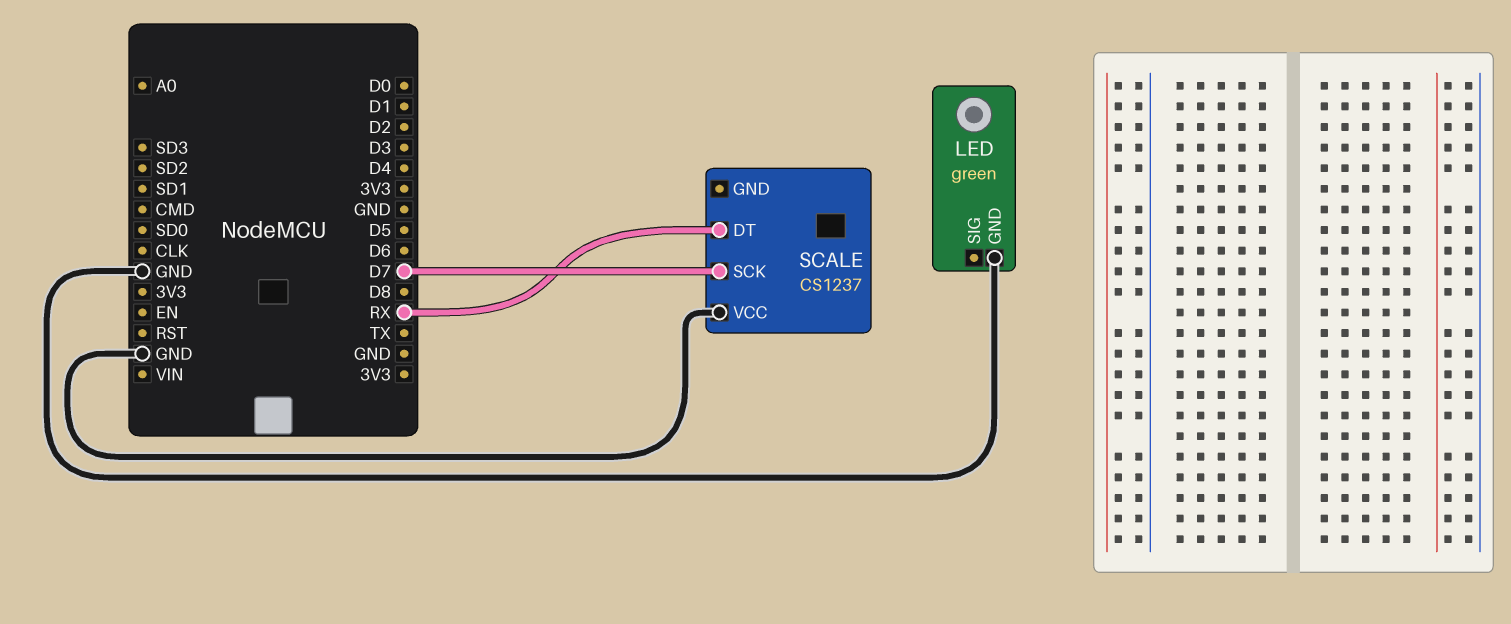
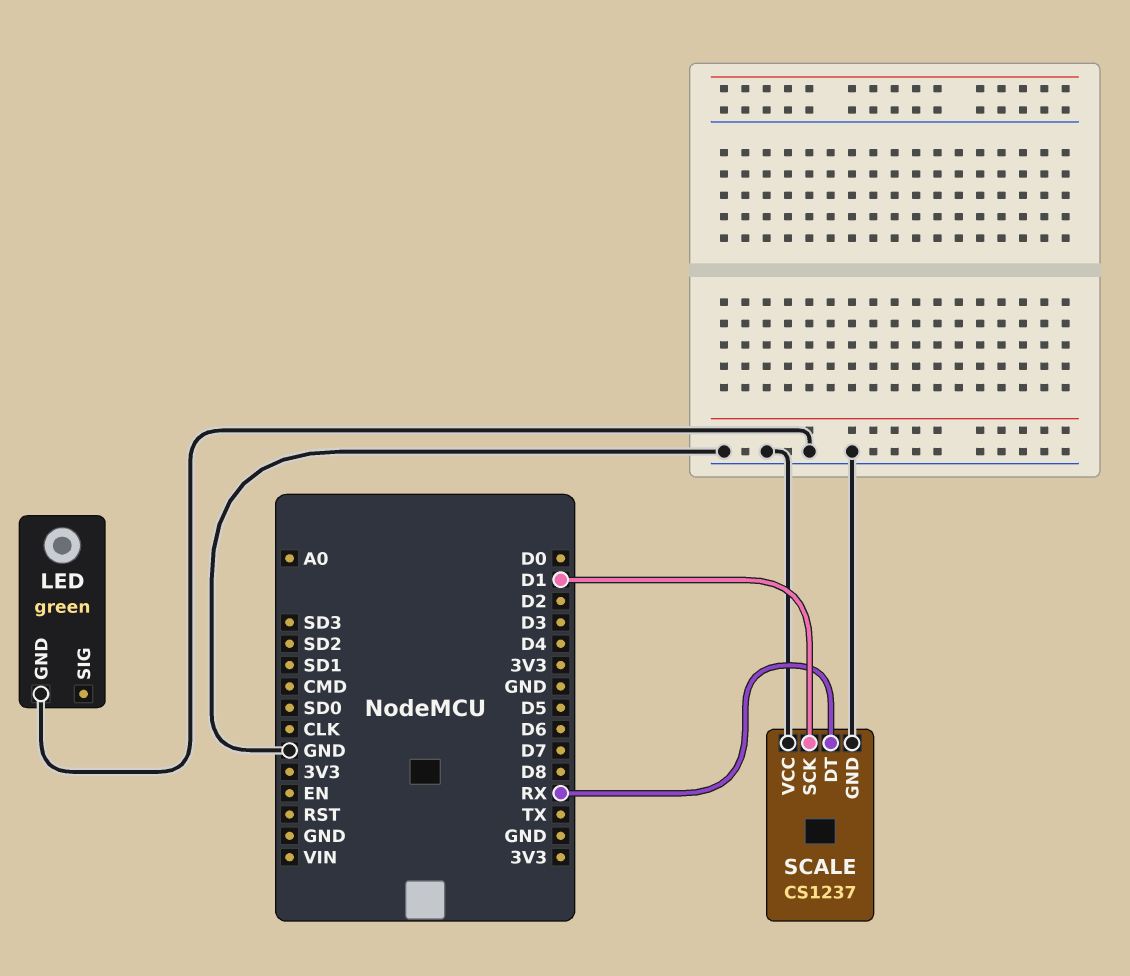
SCALE pin GND: none -> GND
SCALE pin SCK: D7 -> D1

